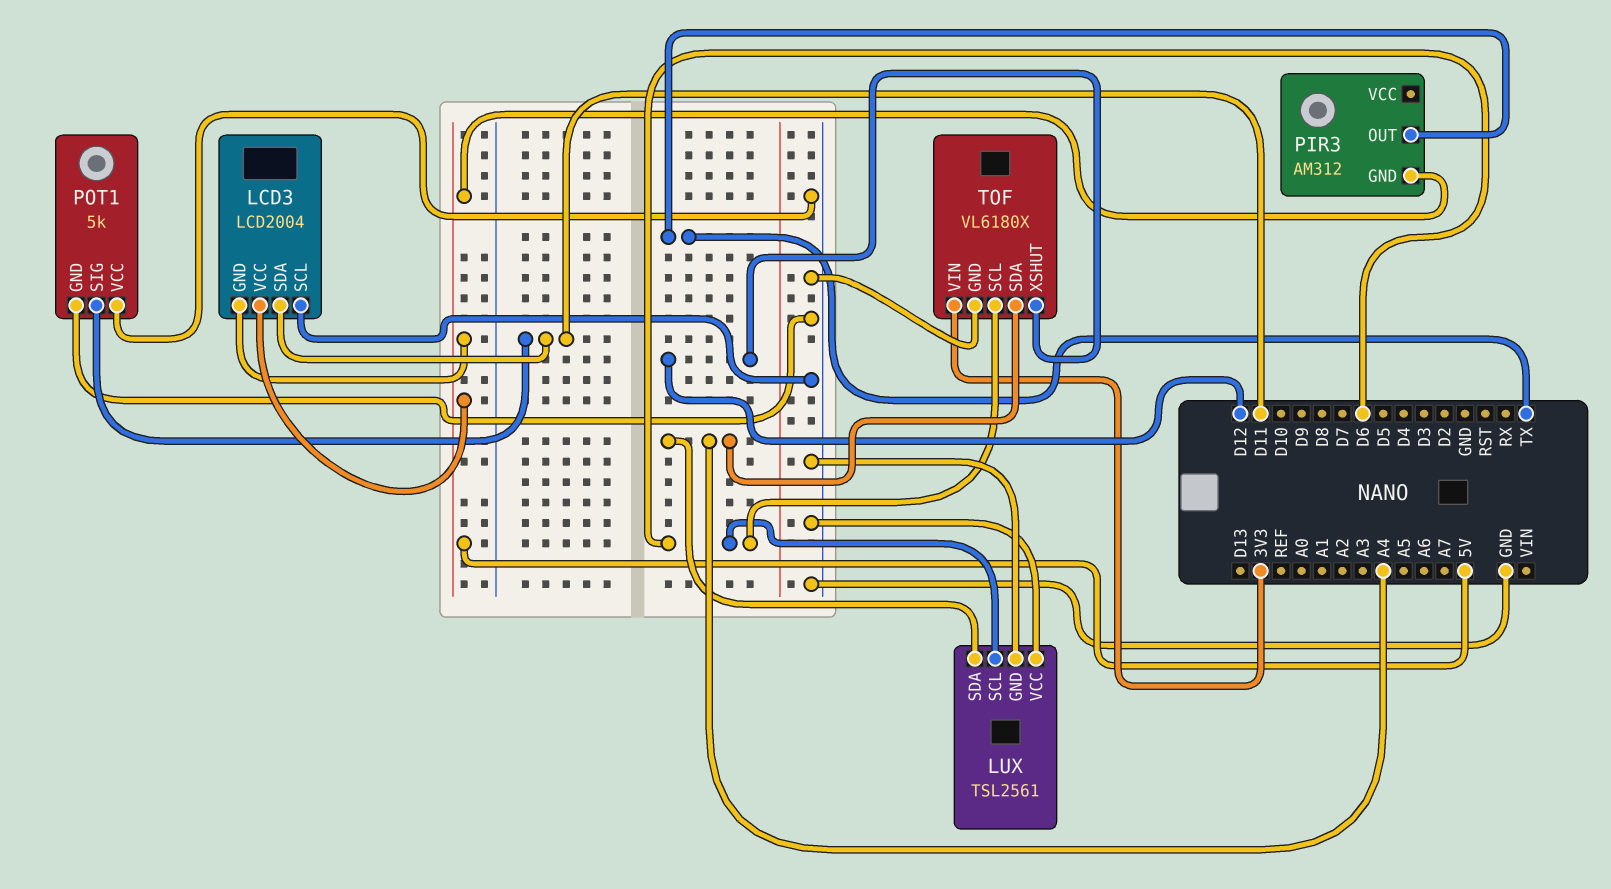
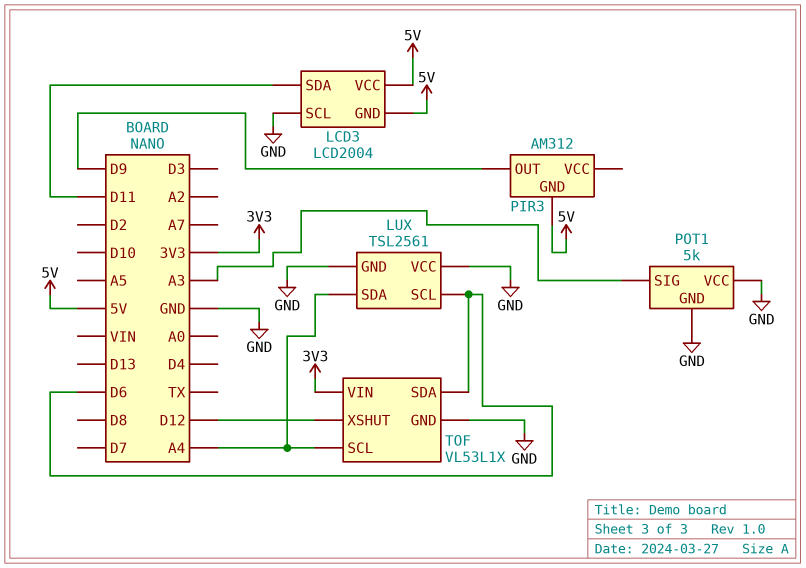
PIR3 pin OUT: TX -> D9
POT1 pin SIG: D11 -> A3
TOF: VL6180X -> VL53L1X
TOF pin SCL: D6 -> A4
TOF pin SDA: A4 -> D6

